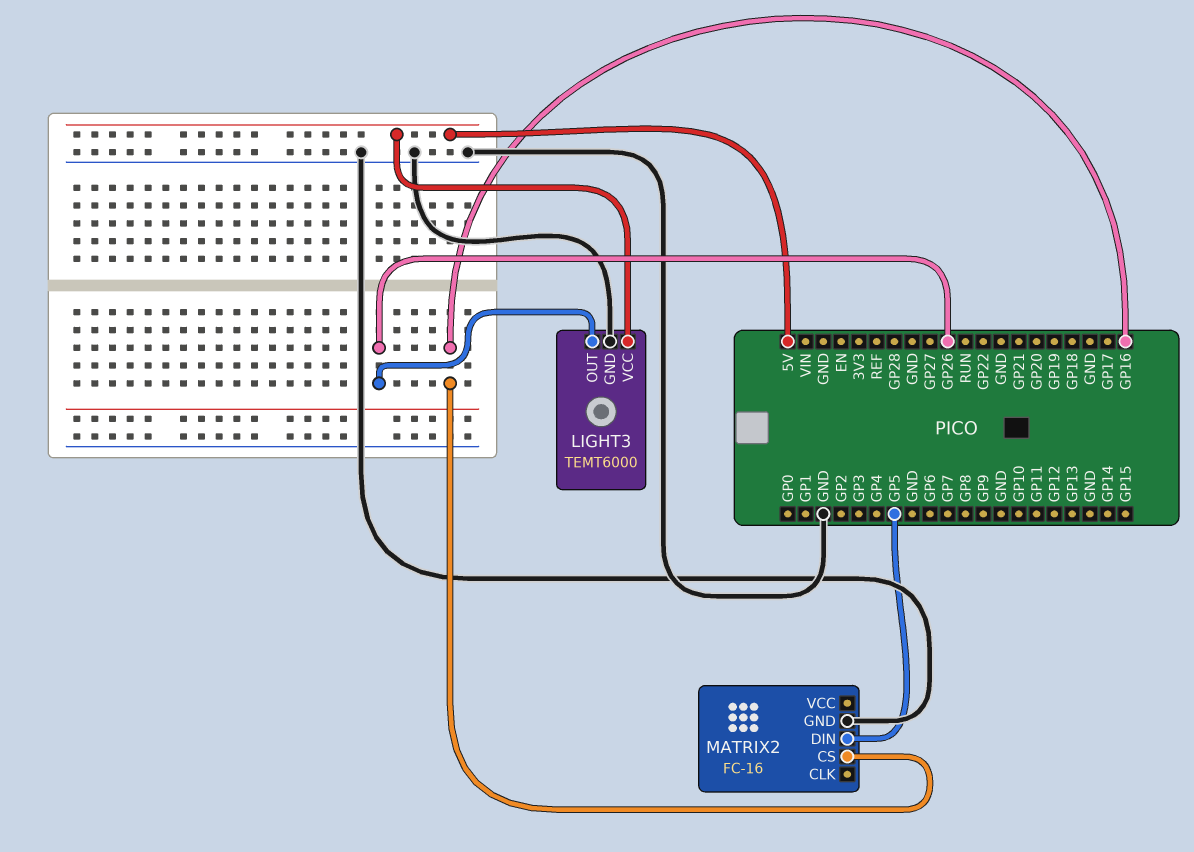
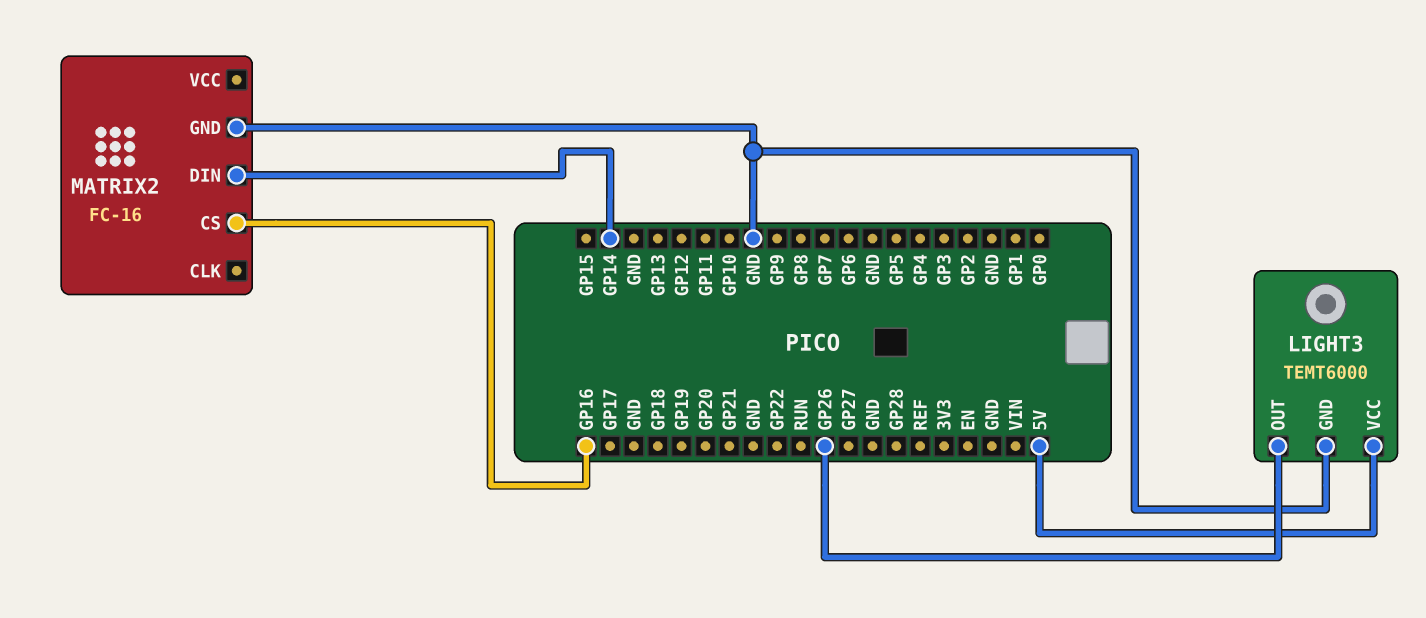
MATRIX2 pin DIN: GP5 -> GP14

